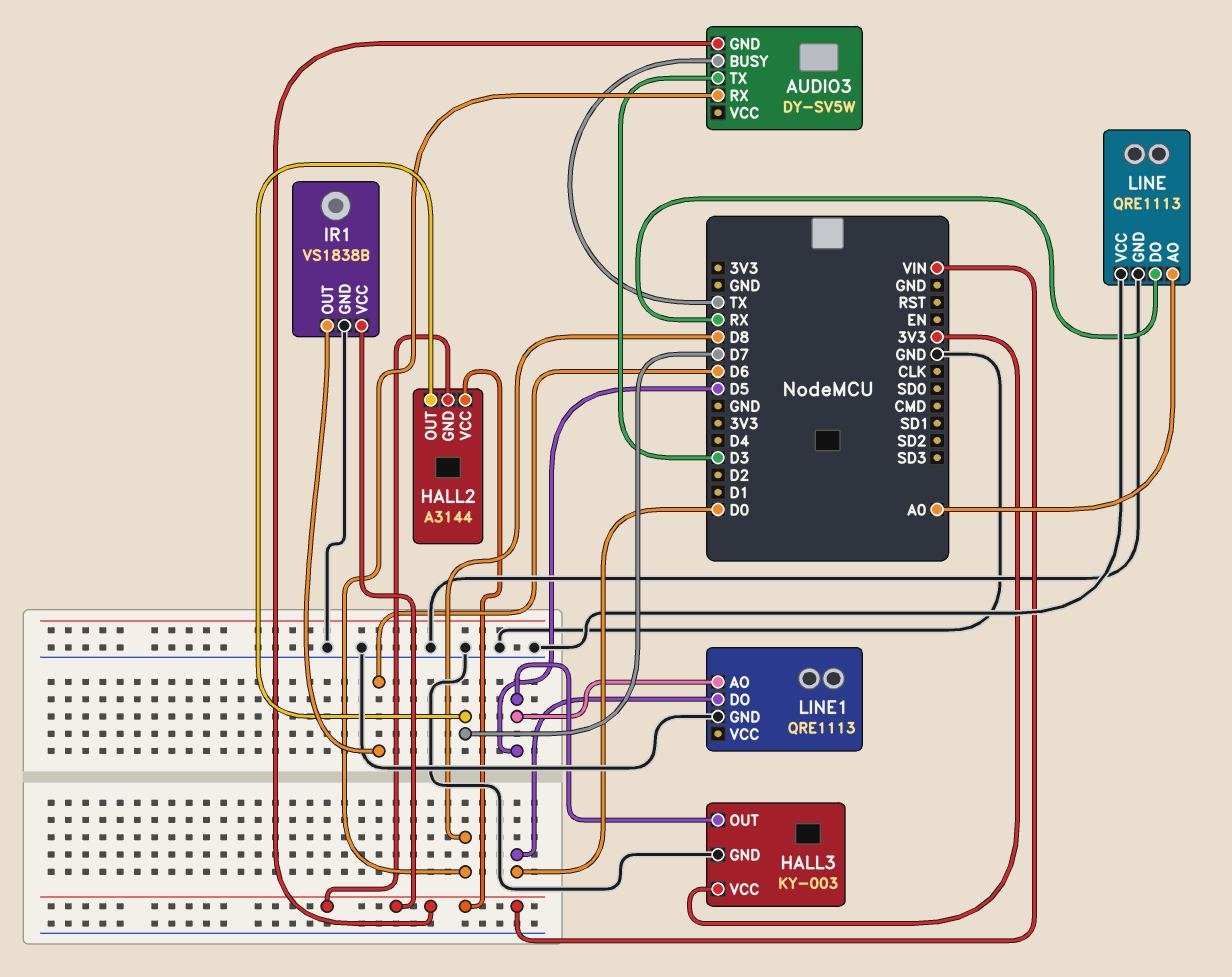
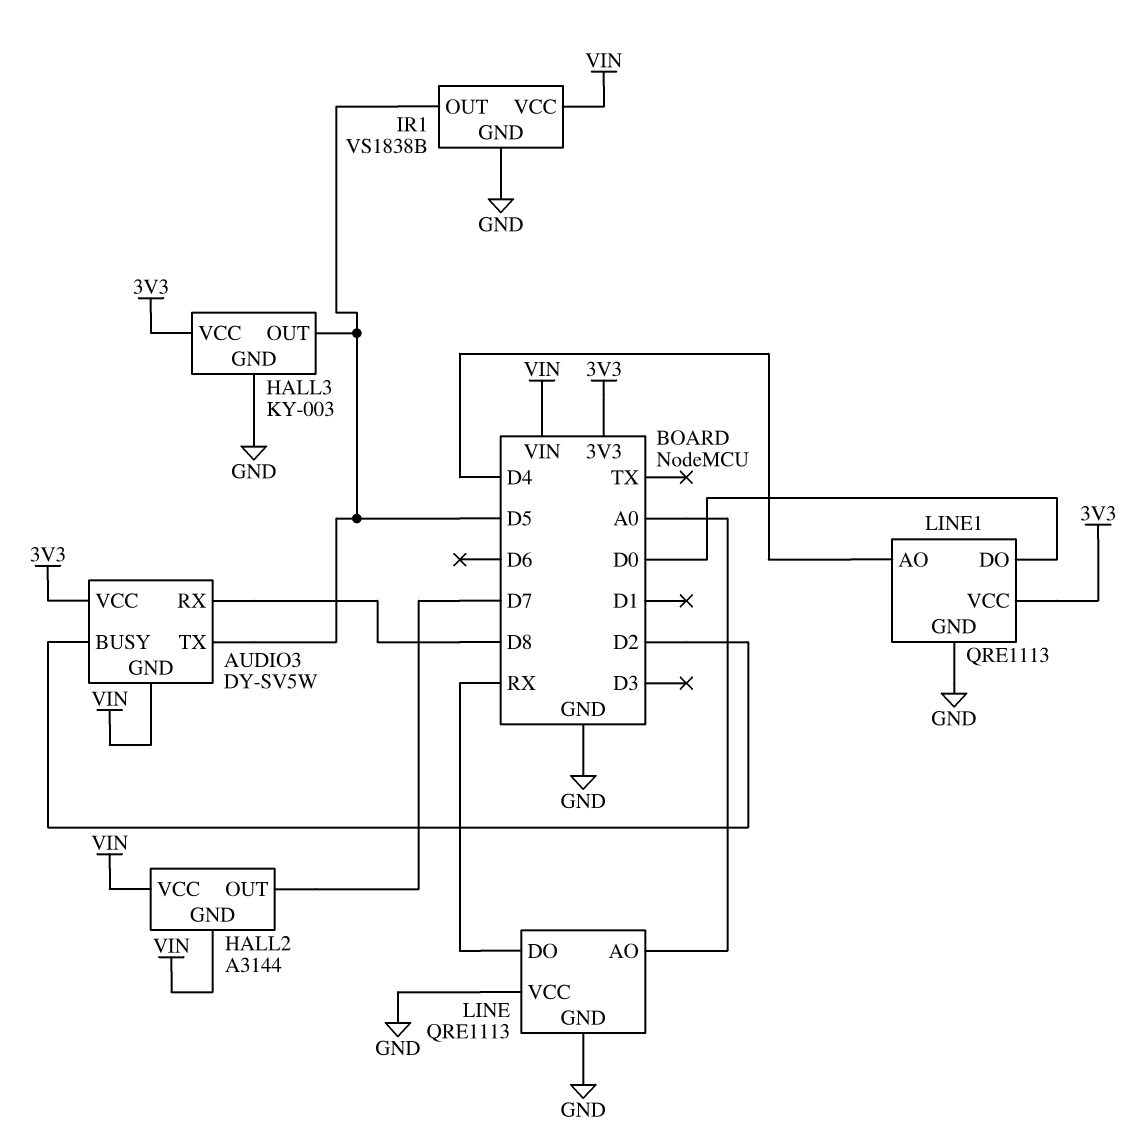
AUDIO3 pin BUSY: TX -> D2
AUDIO3 pin TX: D3 -> D5
AUDIO3 pin VCC: none -> 3V3
IR1 pin OUT: D6 -> D5
LINE1 pin AO: D5 -> D4
LINE1 pin VCC: none -> 3V3

